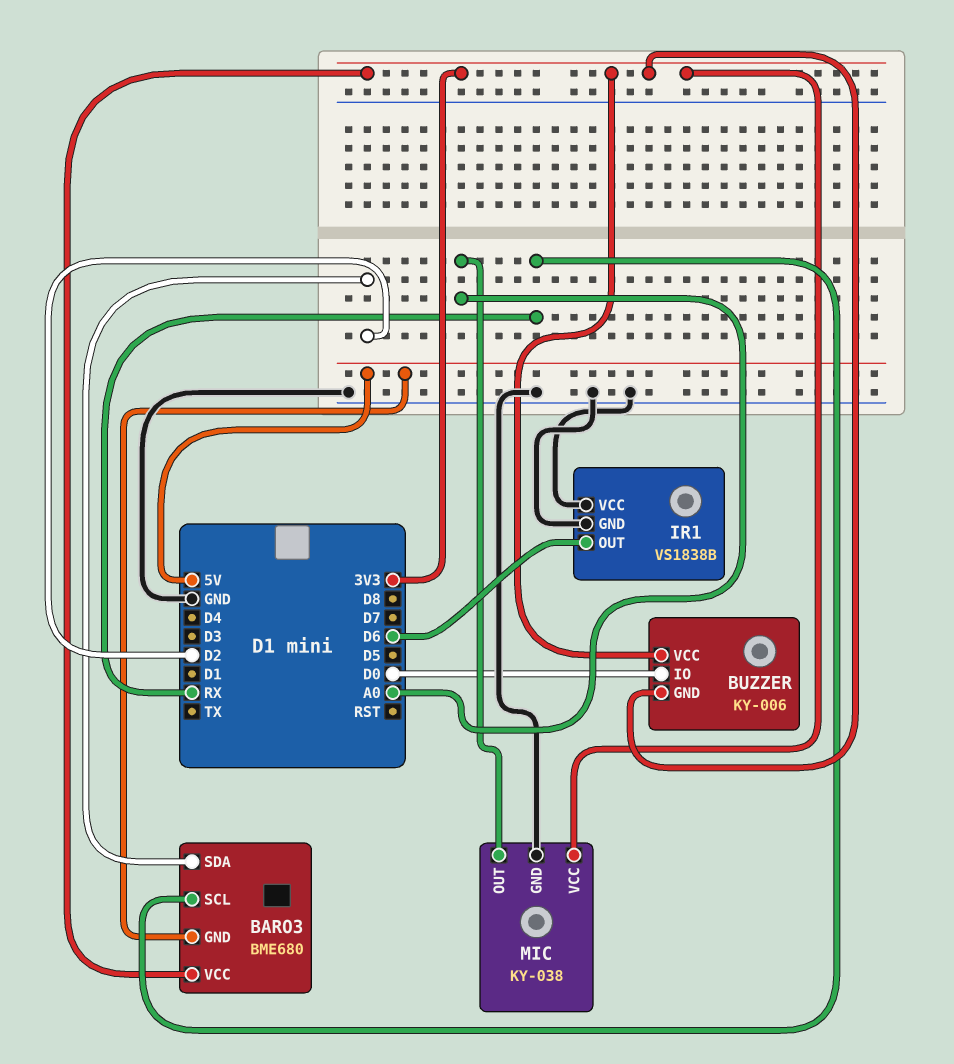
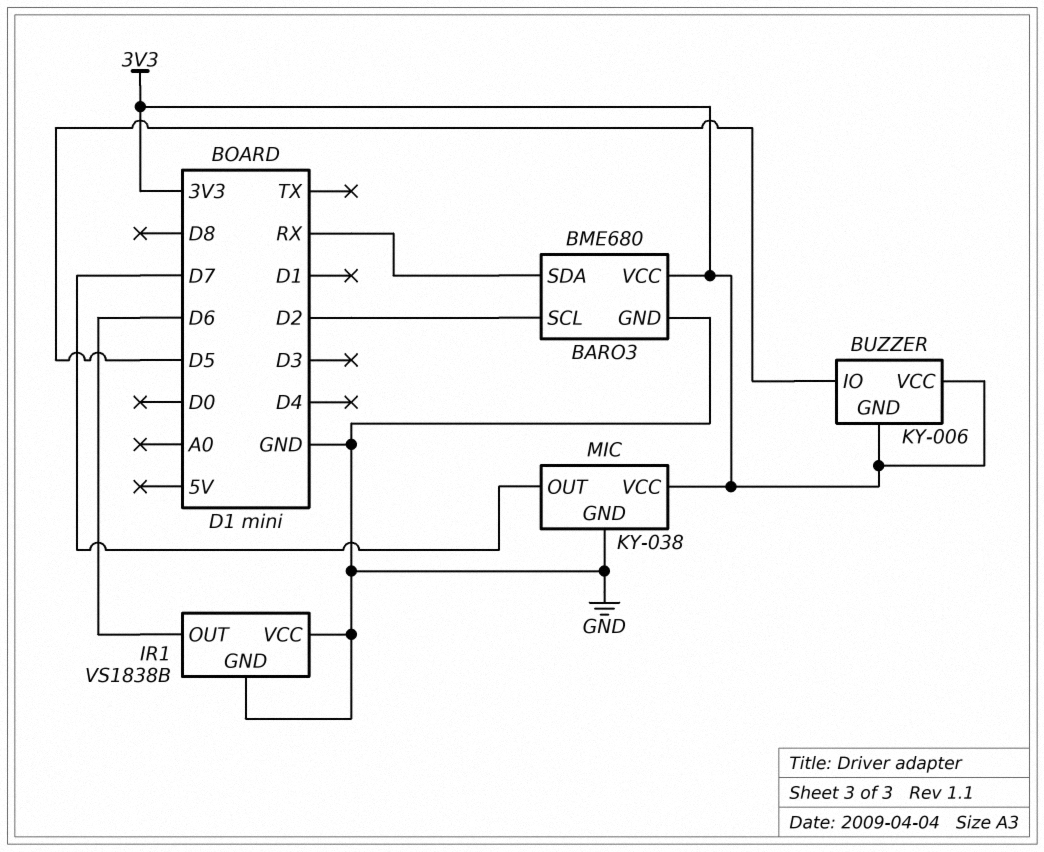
BARO3 pin GND: 5V -> GND
BARO3 pin SCL: RX -> D2
BARO3 pin SDA: D2 -> RX
BUZZER pin IO: D0 -> D5
MIC pin OUT: A0 -> D7

